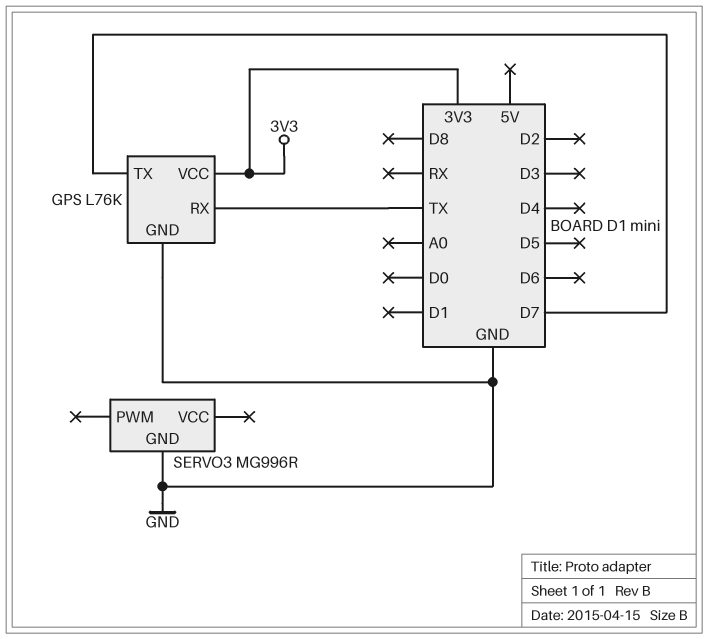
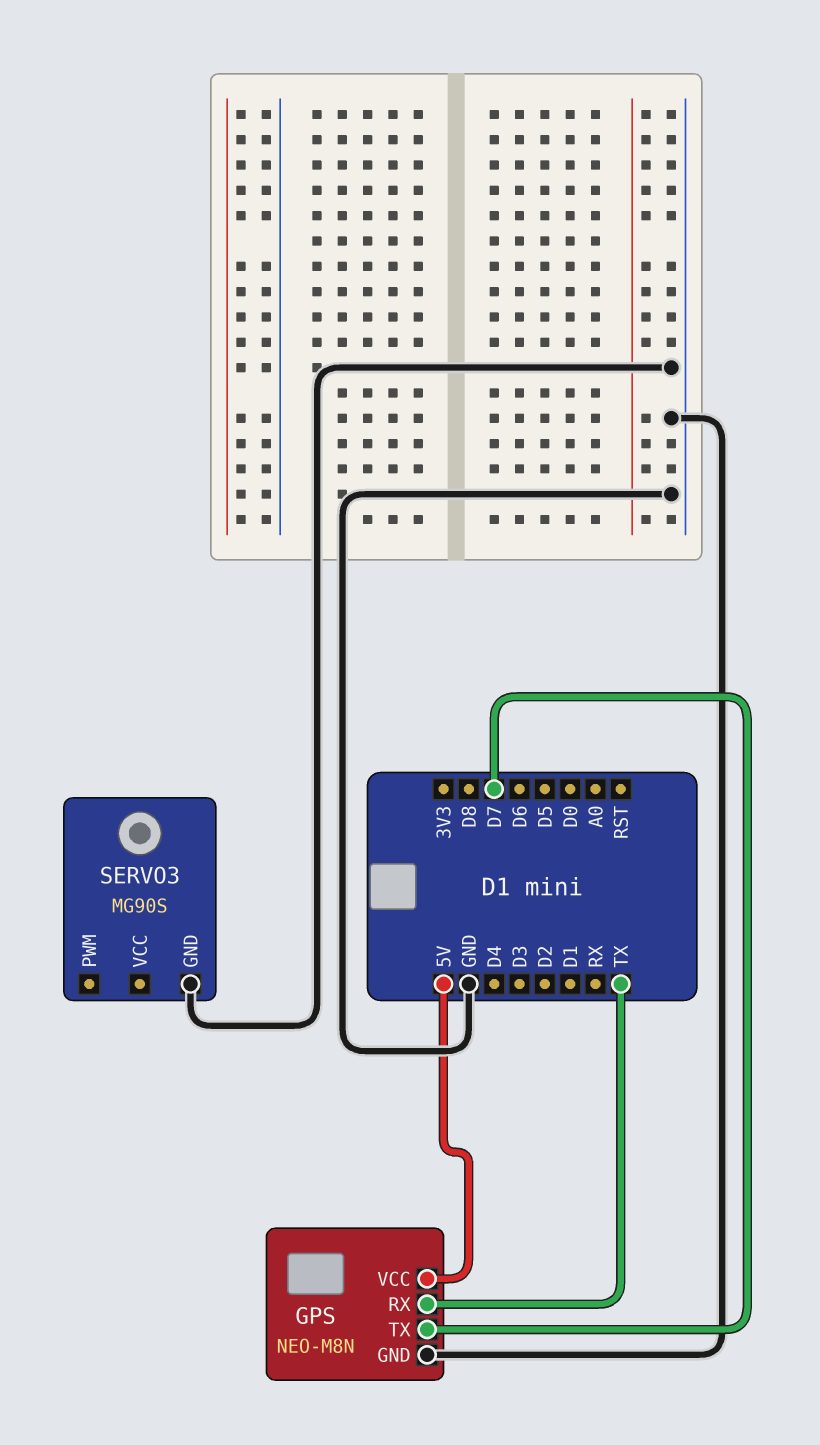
GPS: L76K -> NEO-M8N
GPS pin VCC: 3V3 -> 5V
SERVO3: MG996R -> MG90S

